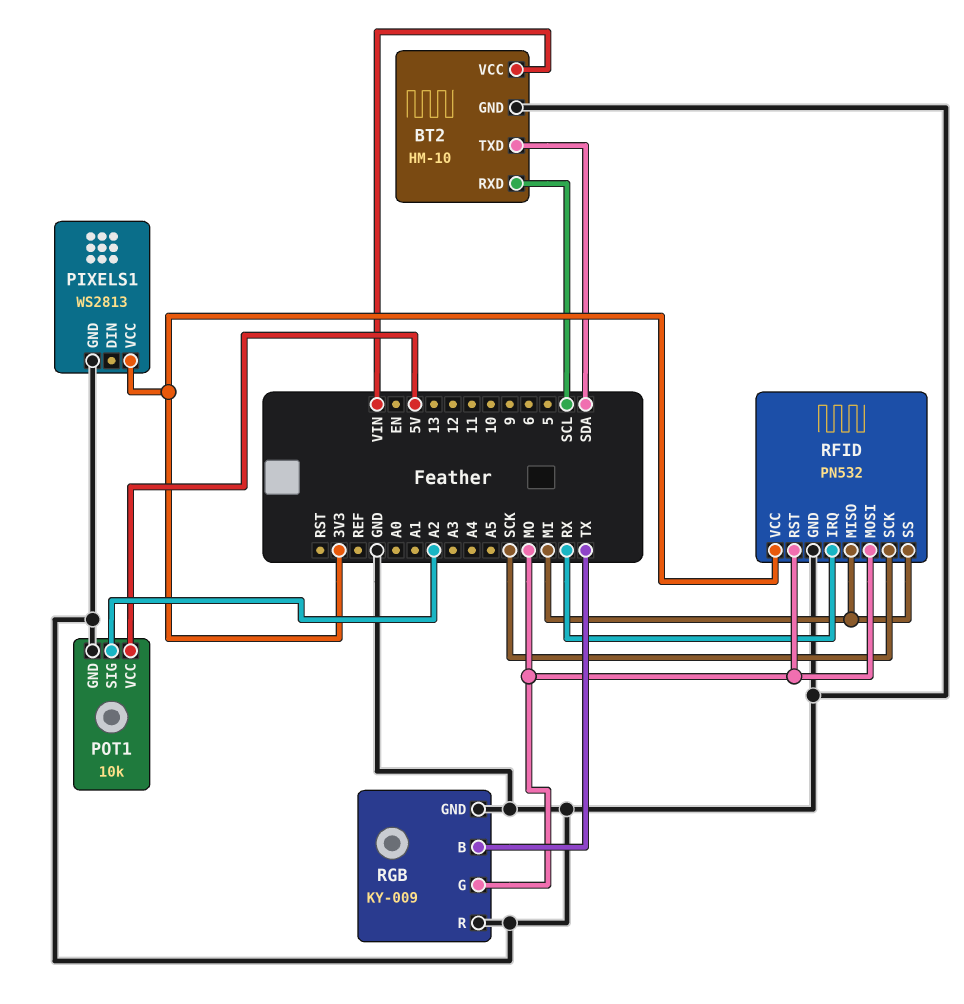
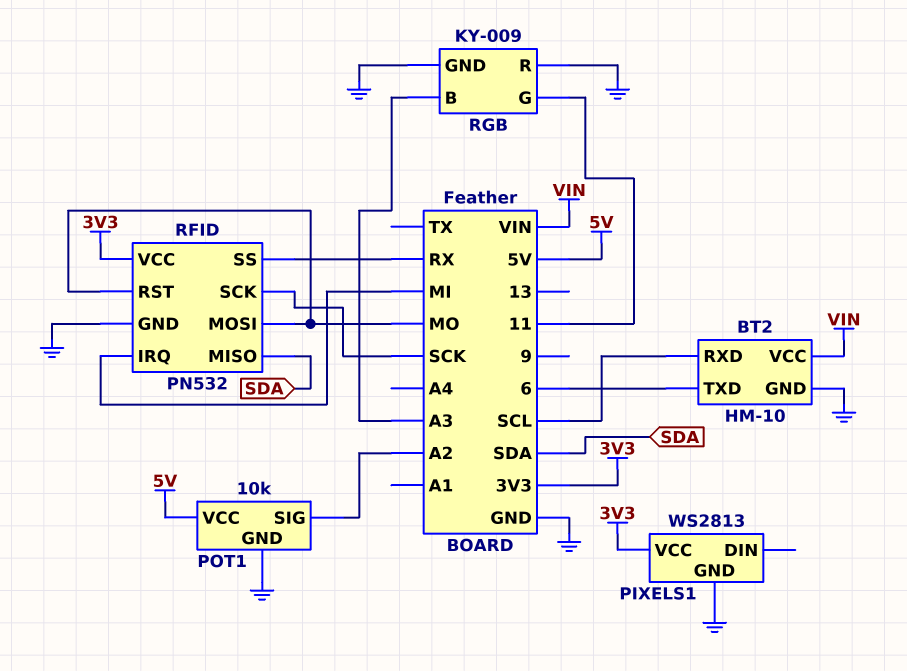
BT2 pin TXD: SDA -> 6
RFID pin IRQ: RX -> MI
RFID pin MISO: MI -> SDA
RFID pin SS: MI -> RX
RGB pin B: TX -> A3
RGB pin G: MO -> 11

